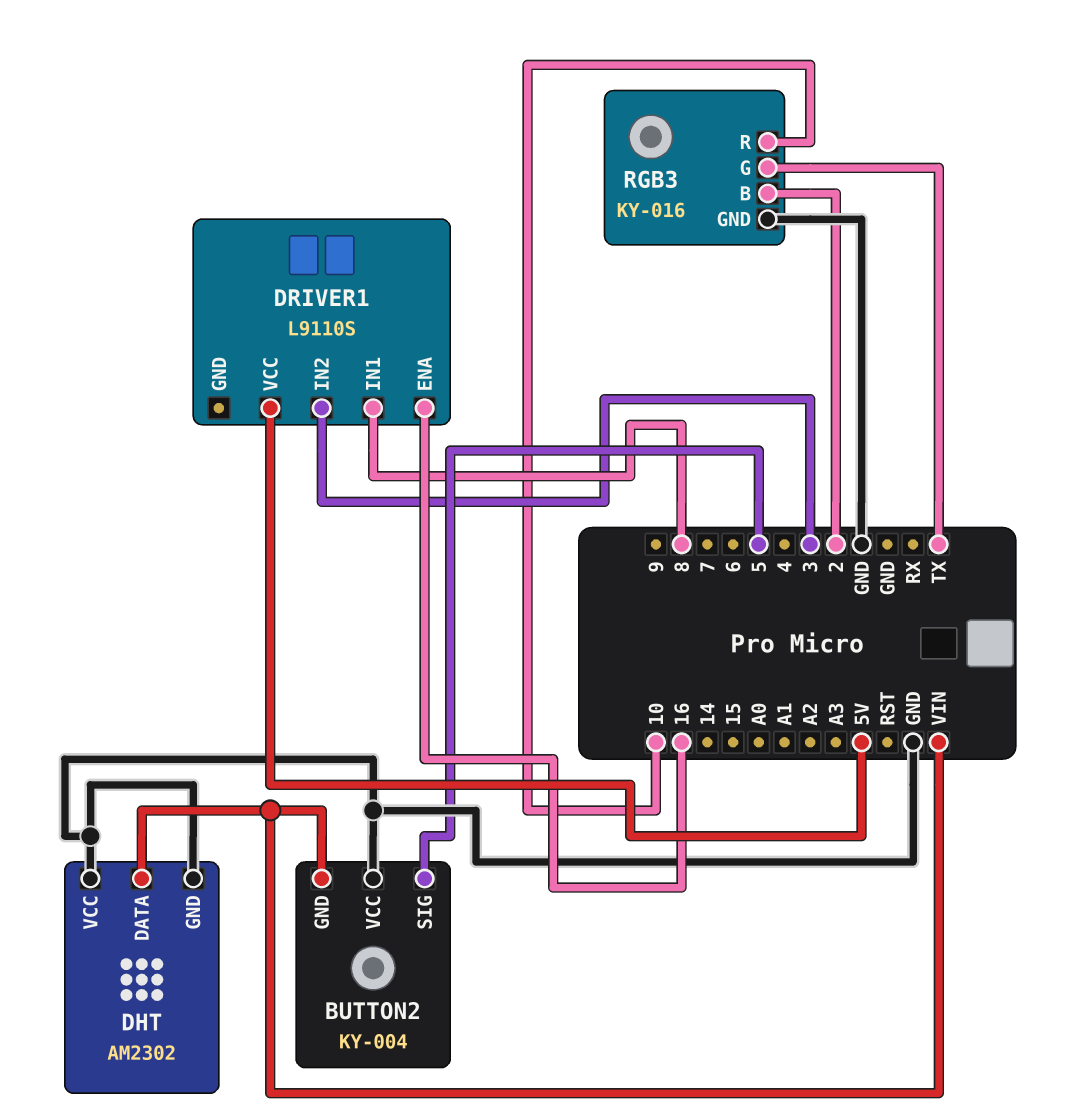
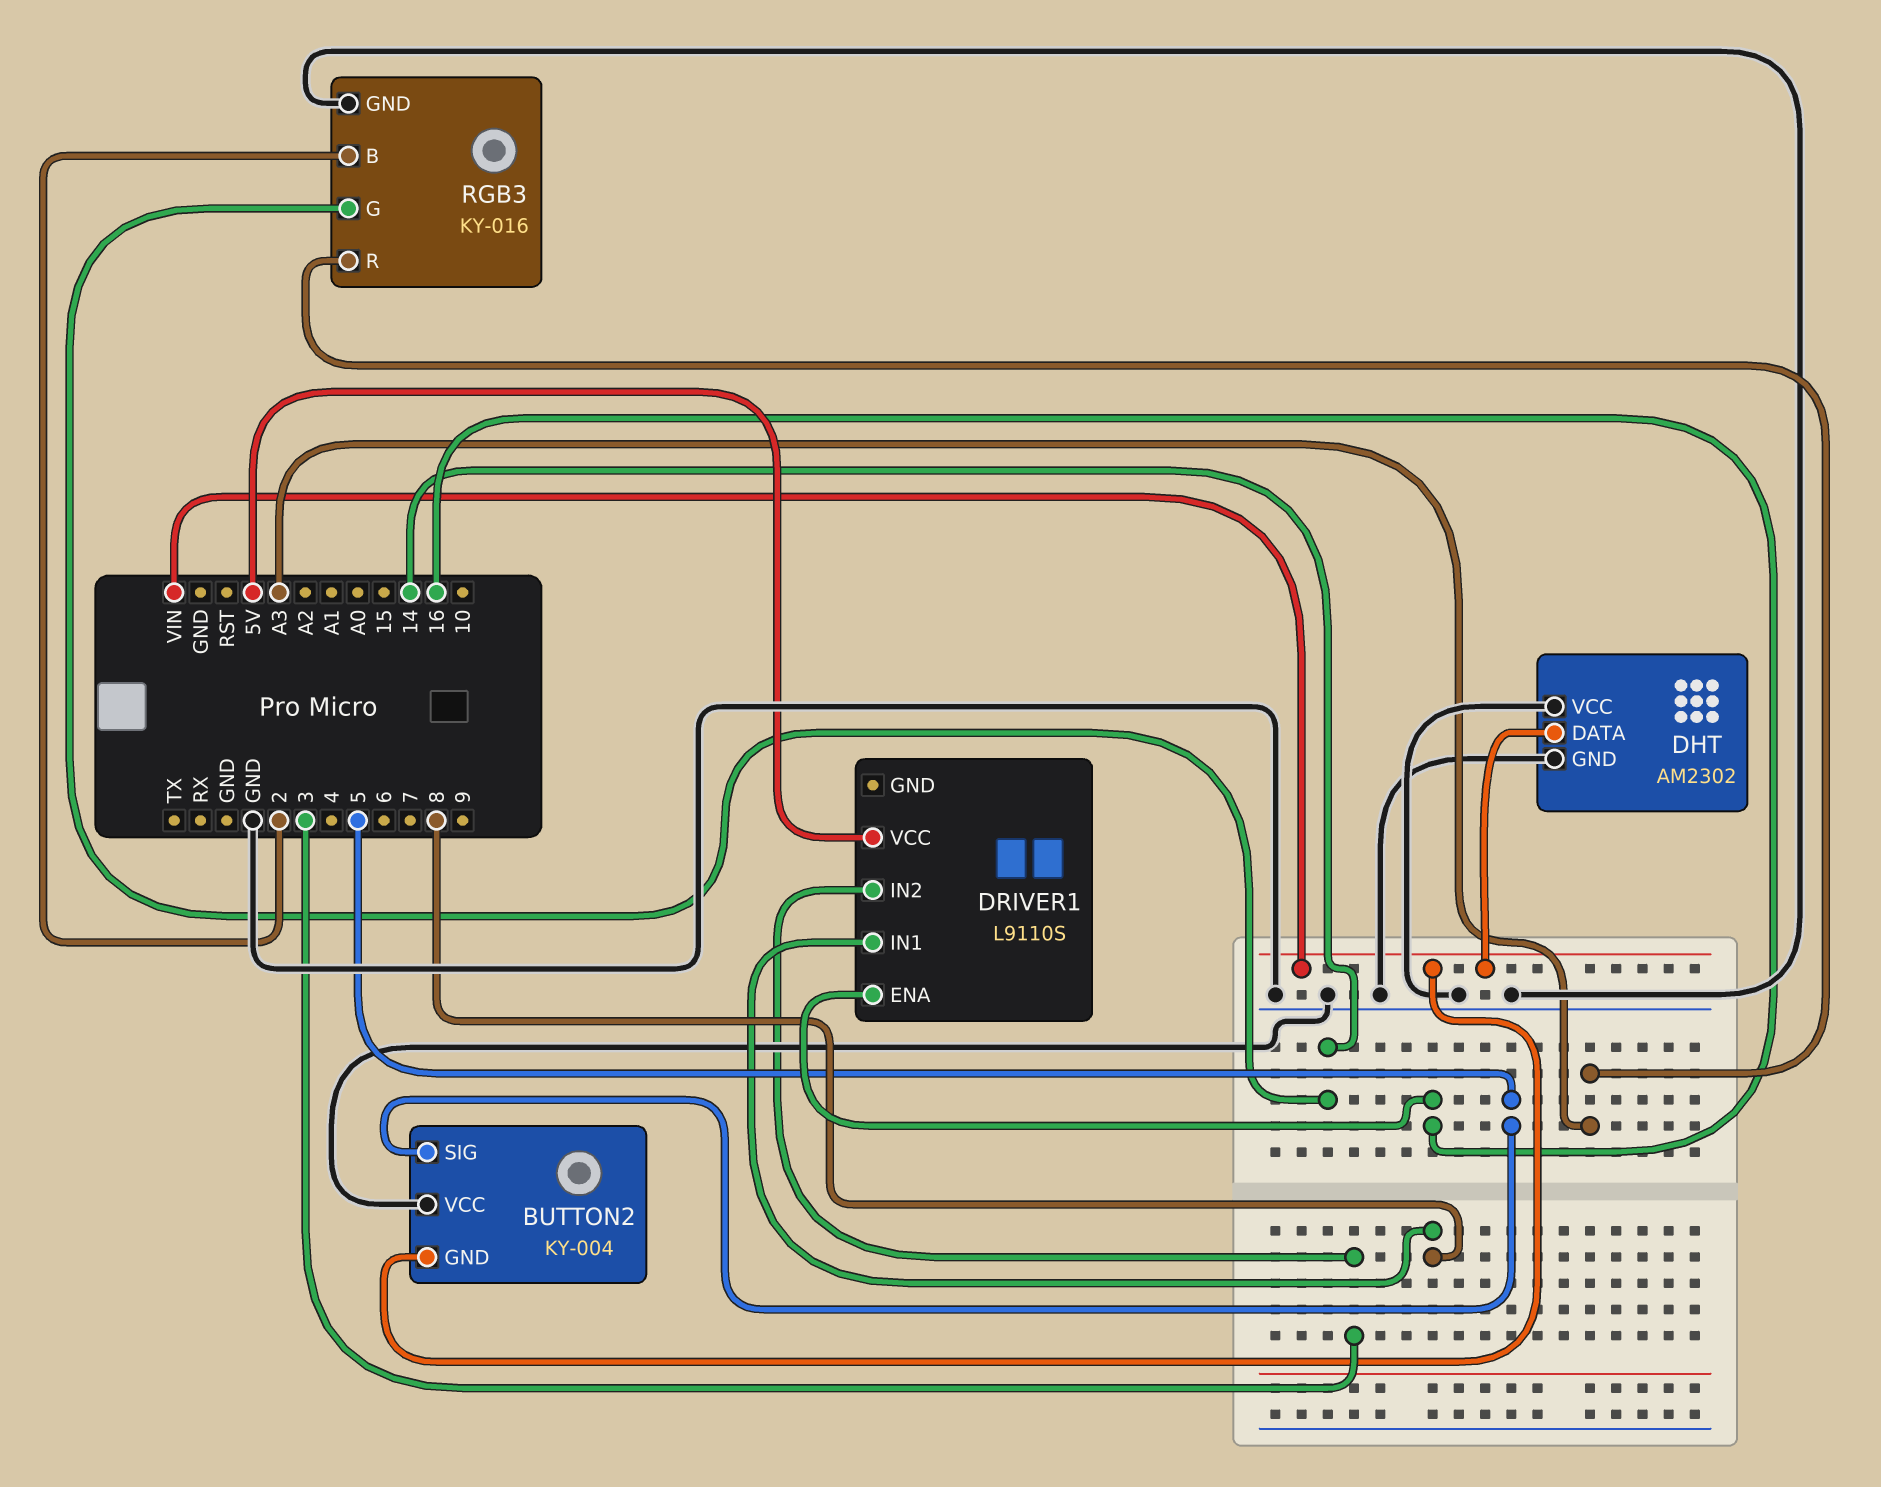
RGB3 pin G: TX -> 14
RGB3 pin R: 10 -> A3

